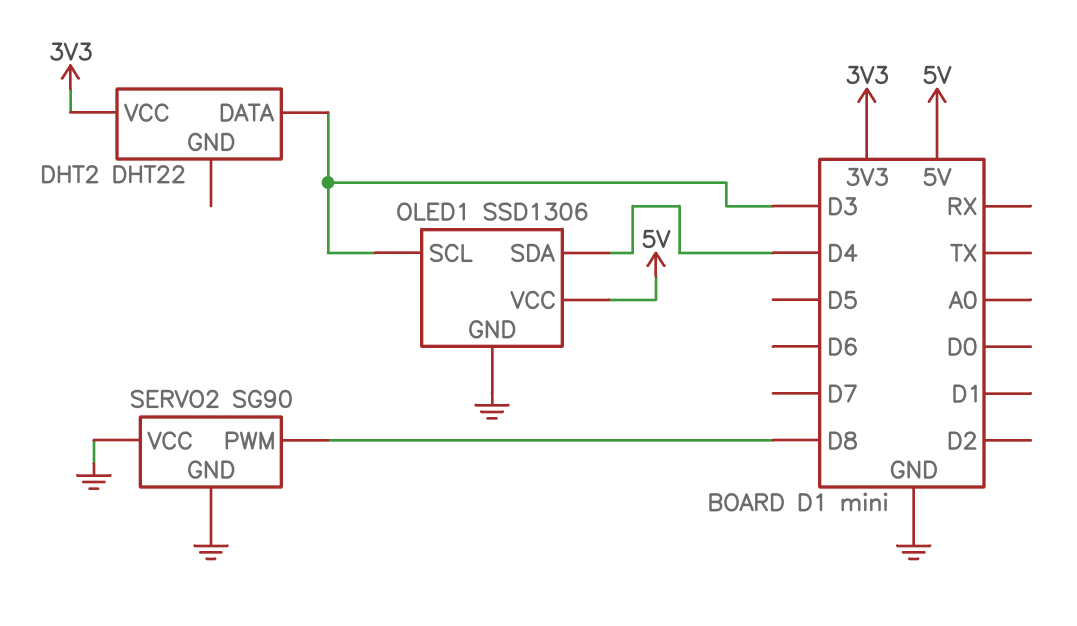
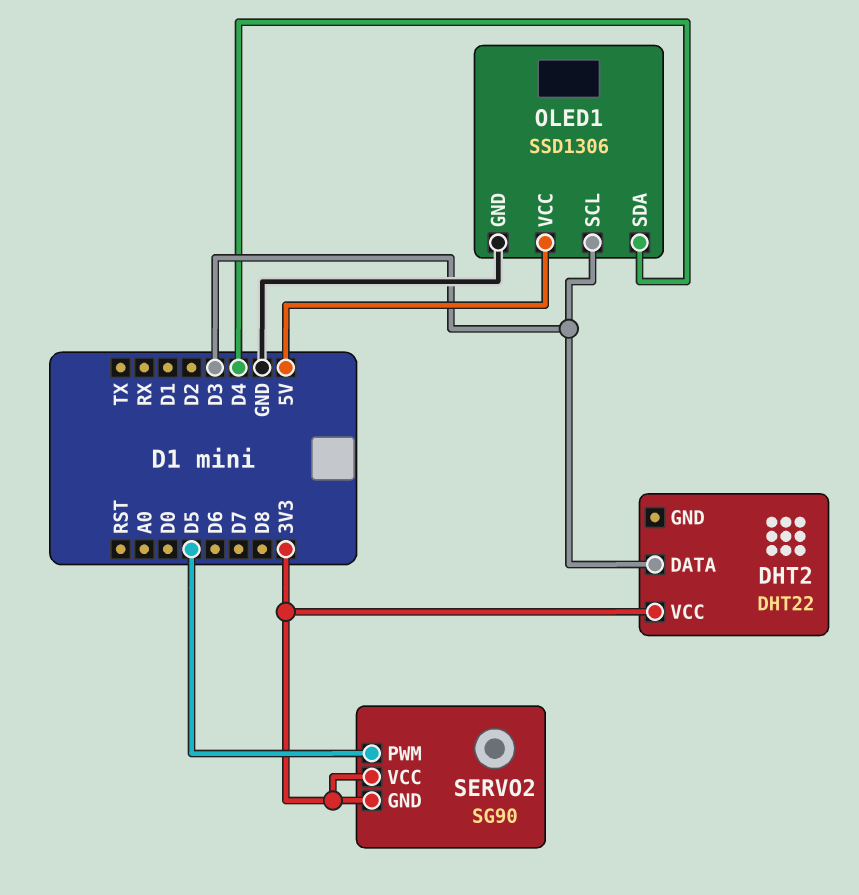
SERVO2 pin GND: GND -> 3V3
SERVO2 pin PWM: D8 -> D5
SERVO2 pin VCC: GND -> 3V3

